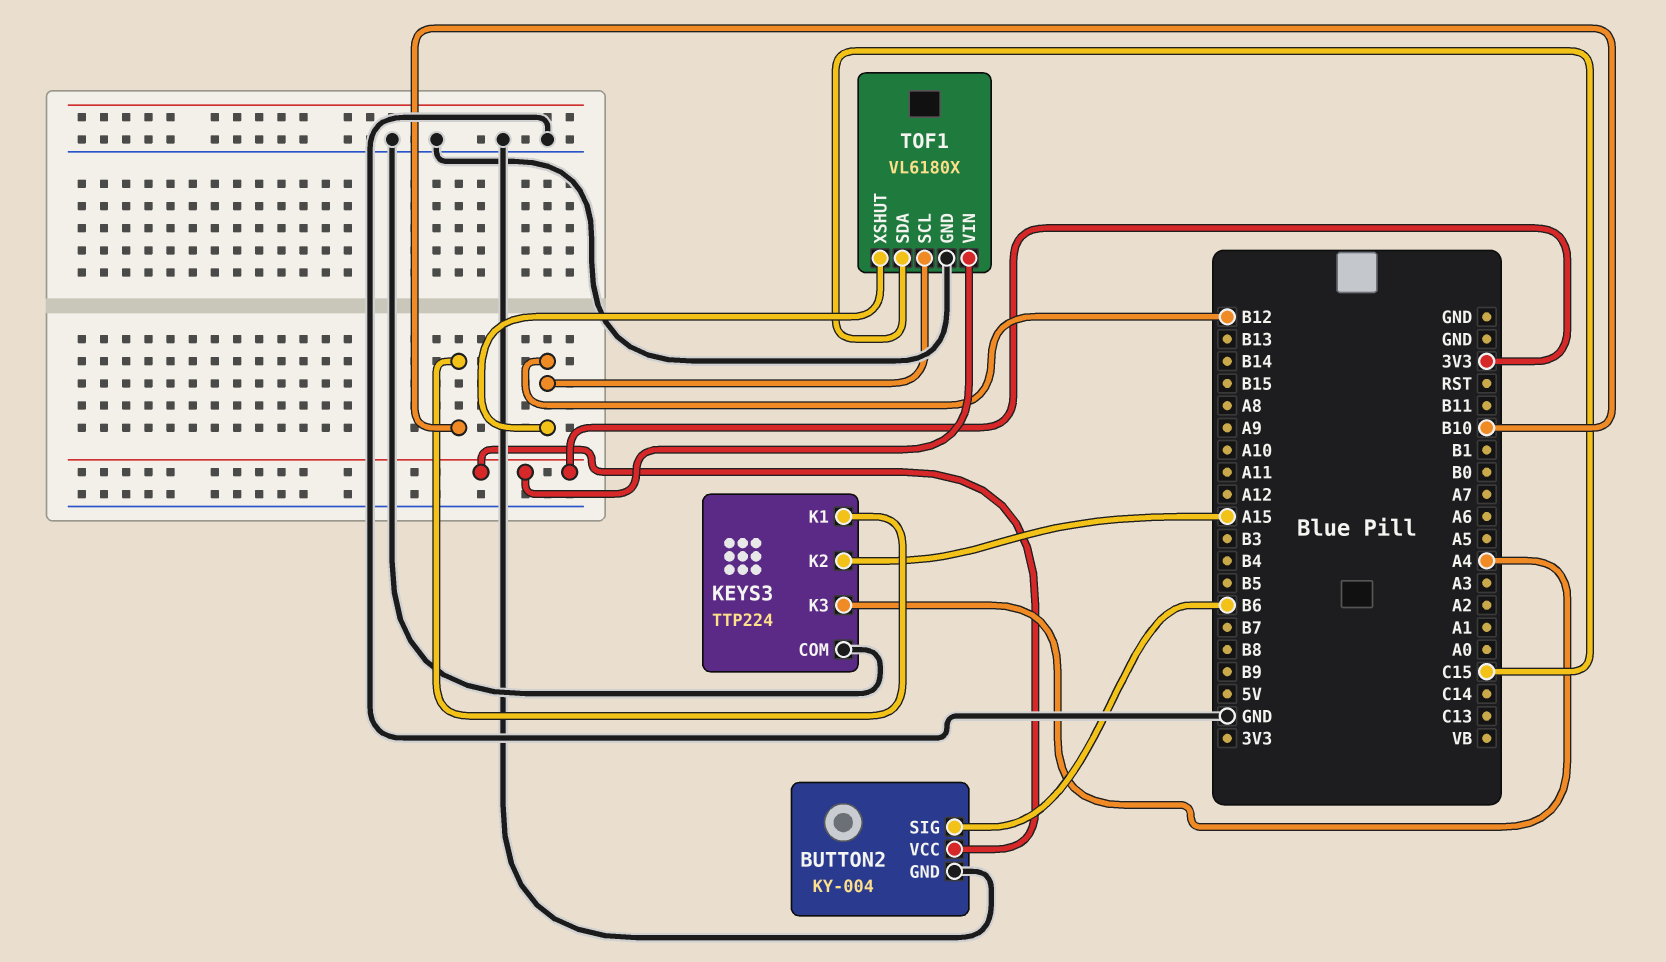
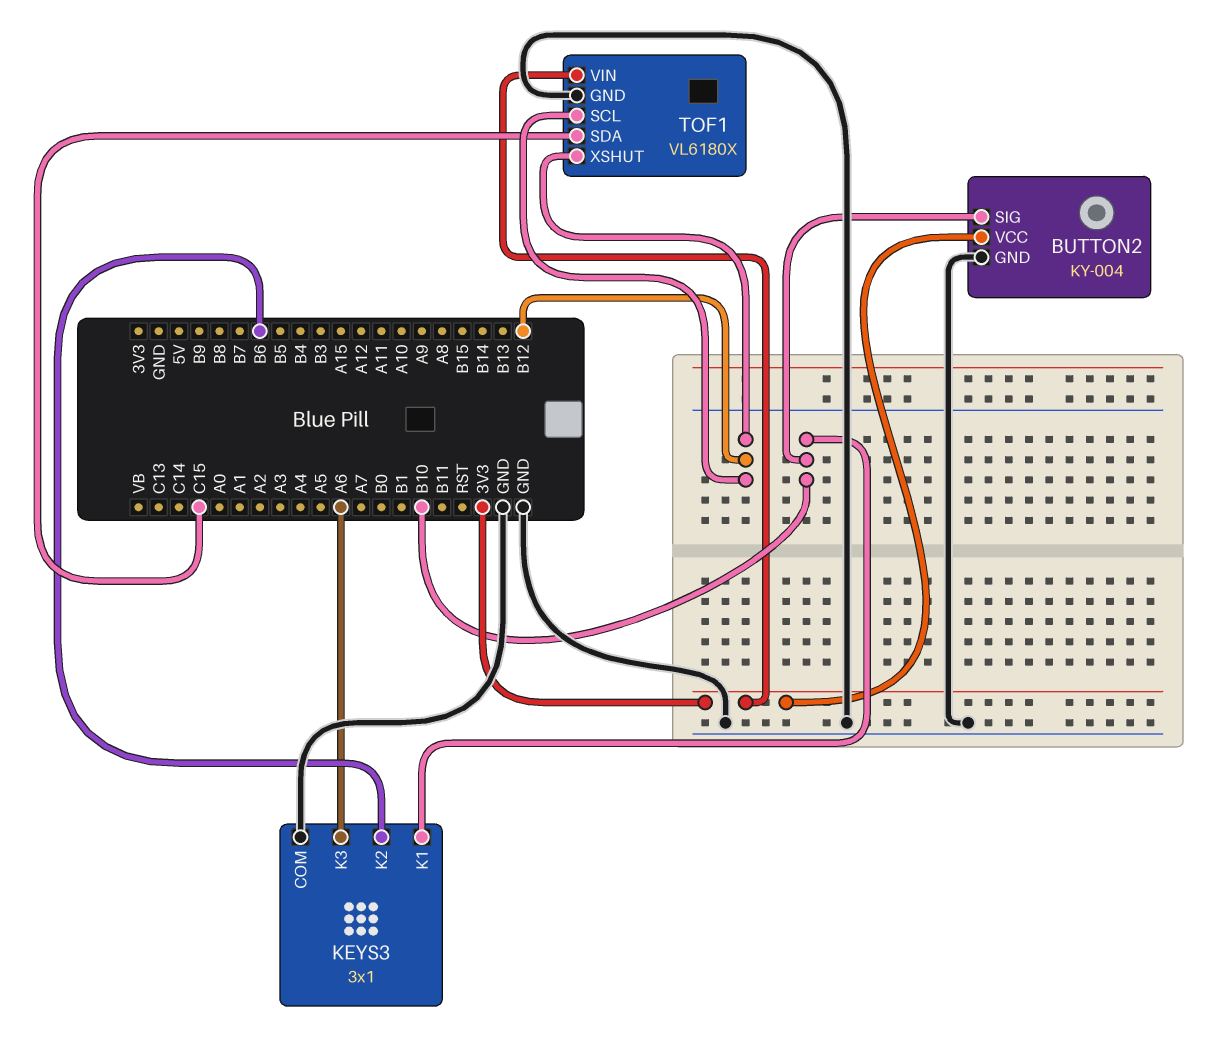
BUTTON2 pin SIG: B6 -> B10
KEYS3: TTP224 -> 3x1
KEYS3 pin K2: A15 -> B6
KEYS3 pin K3: A4 -> A6

